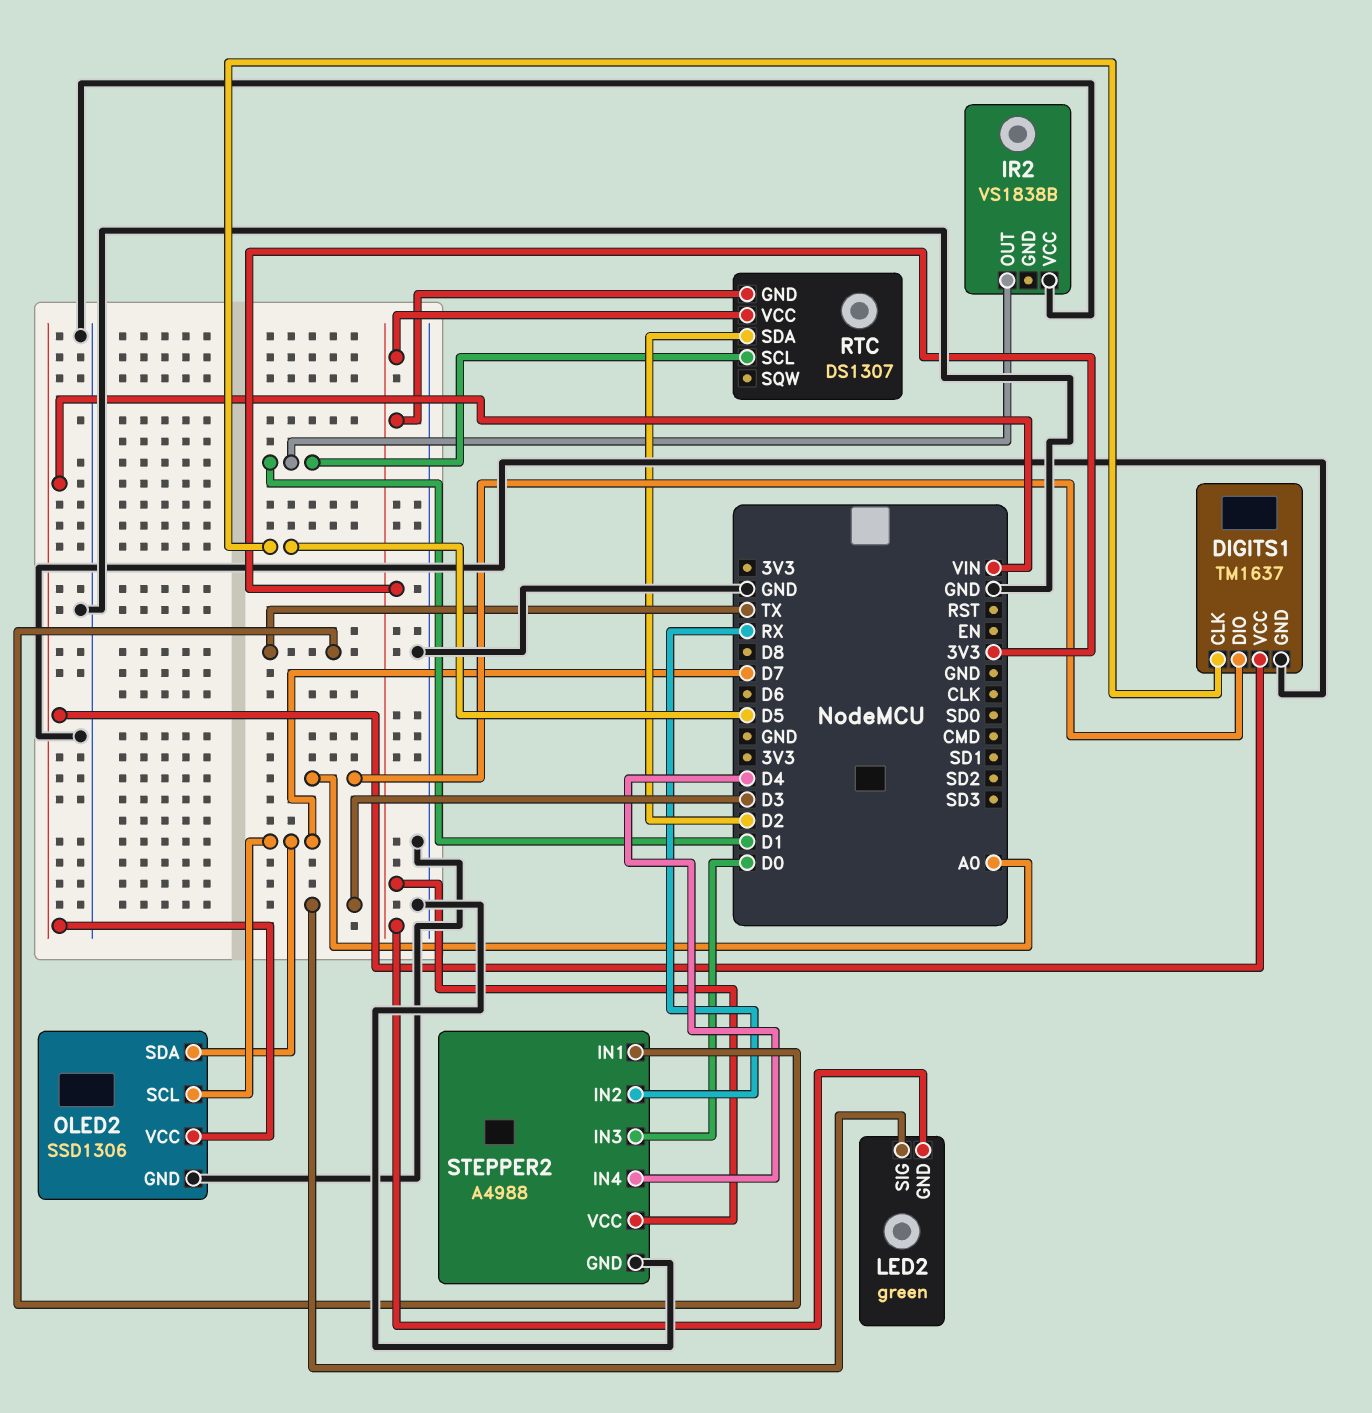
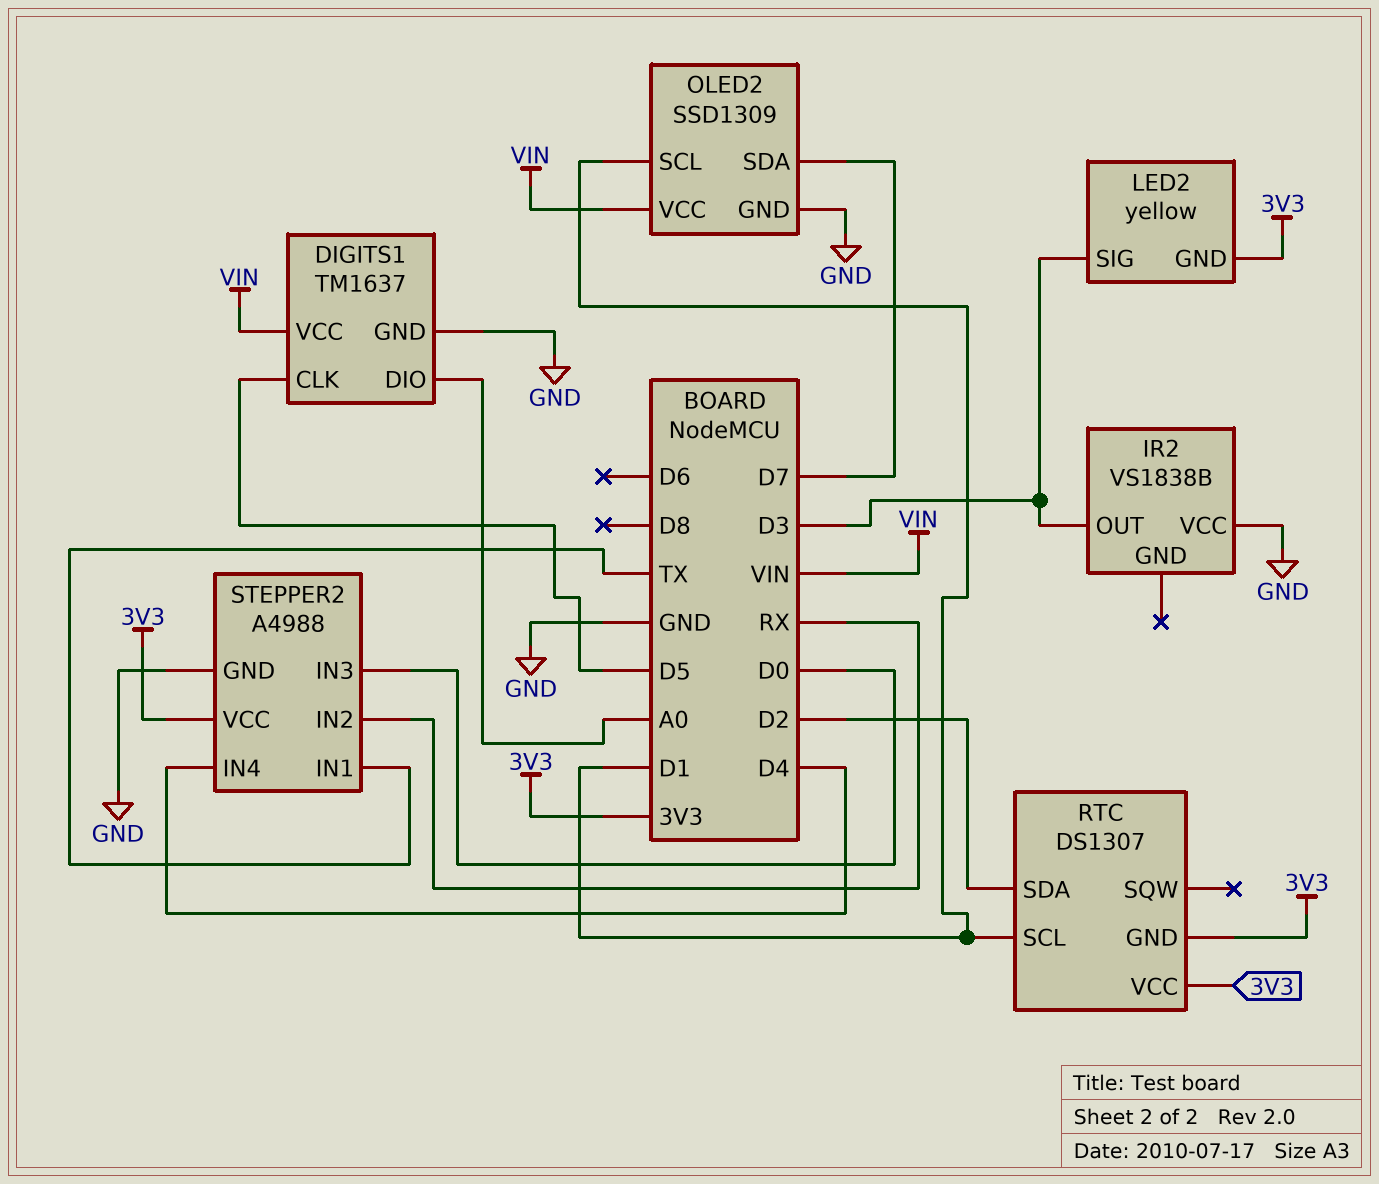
IR2 pin OUT: D1 -> D3
LED2: green -> yellow
OLED2: SSD1306 -> SSD1309
OLED2 pin SCL: D7 -> D1

